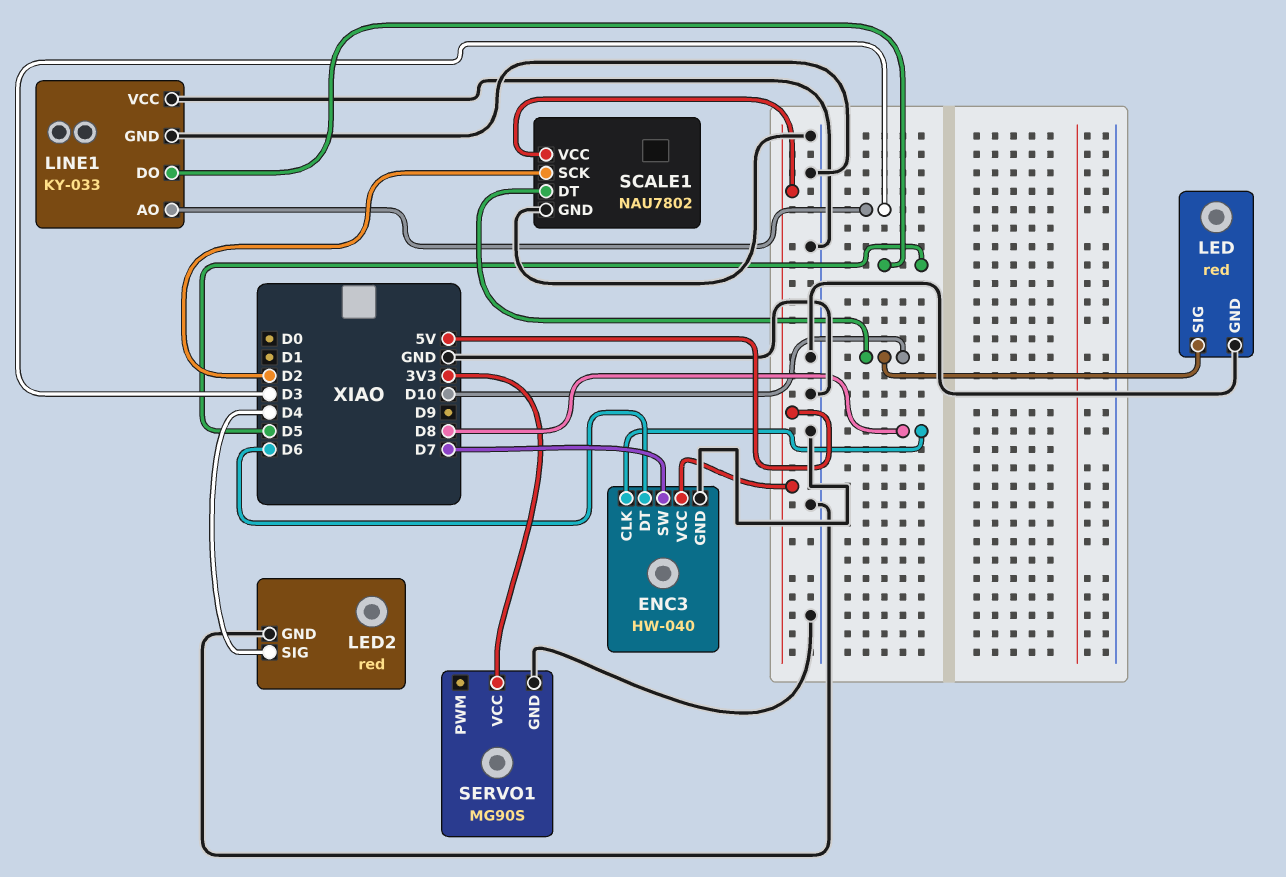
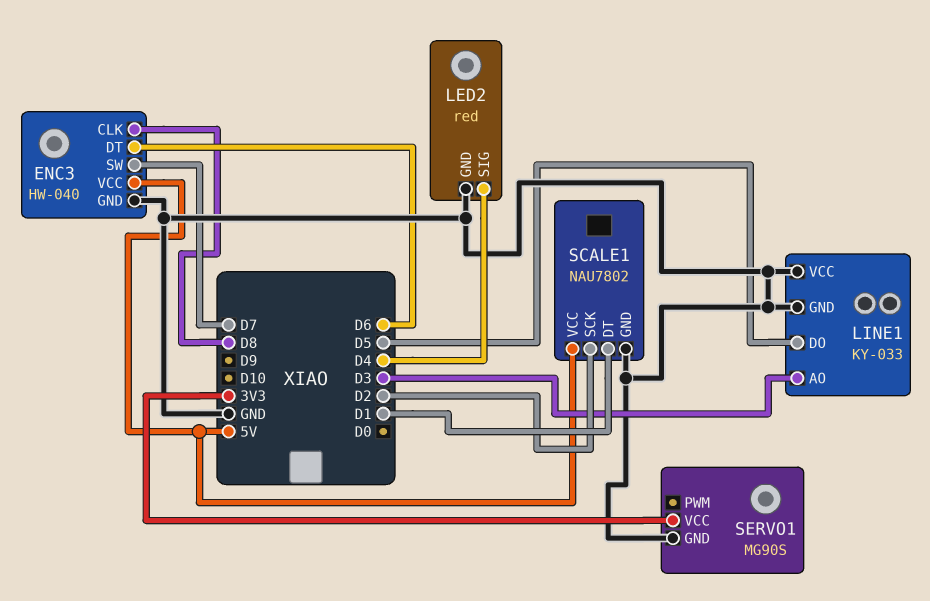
LED: red -> none
LED pin GND: GND -> none
LED pin SIG: D10 -> none
SCALE1 pin DT: D10 -> D1

